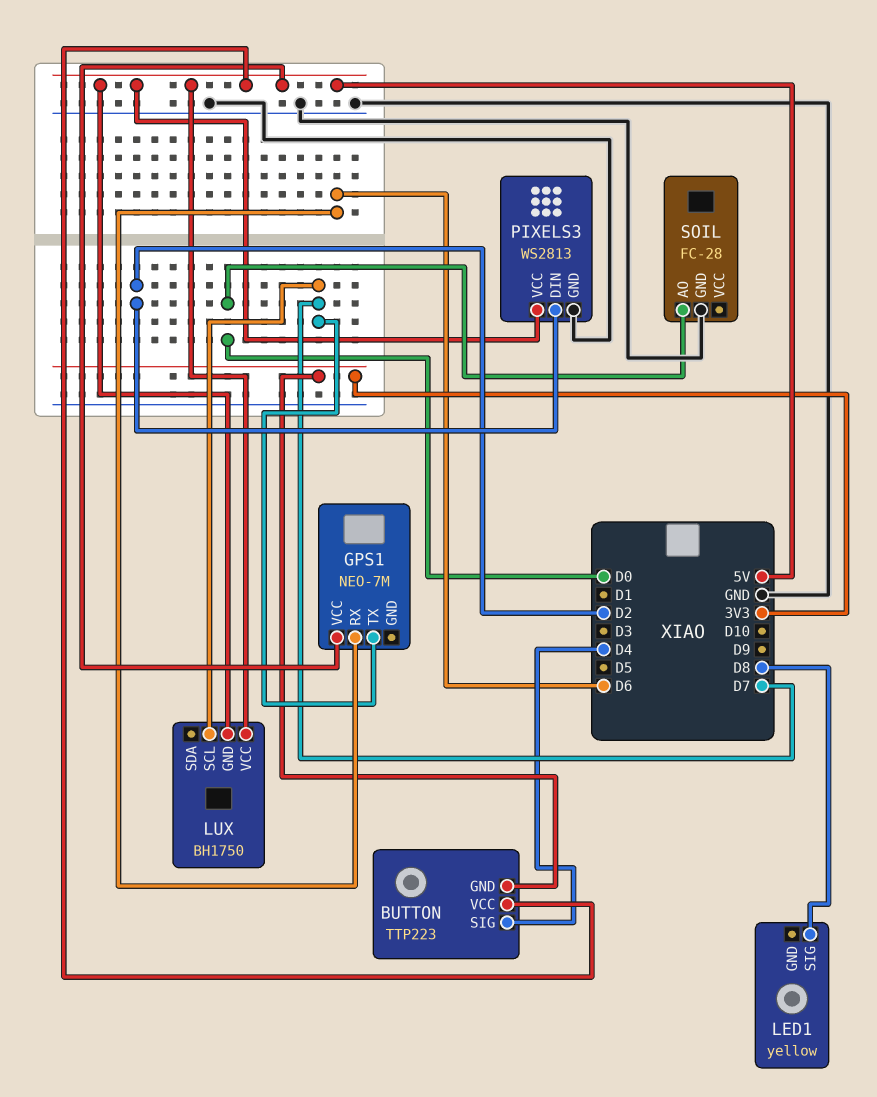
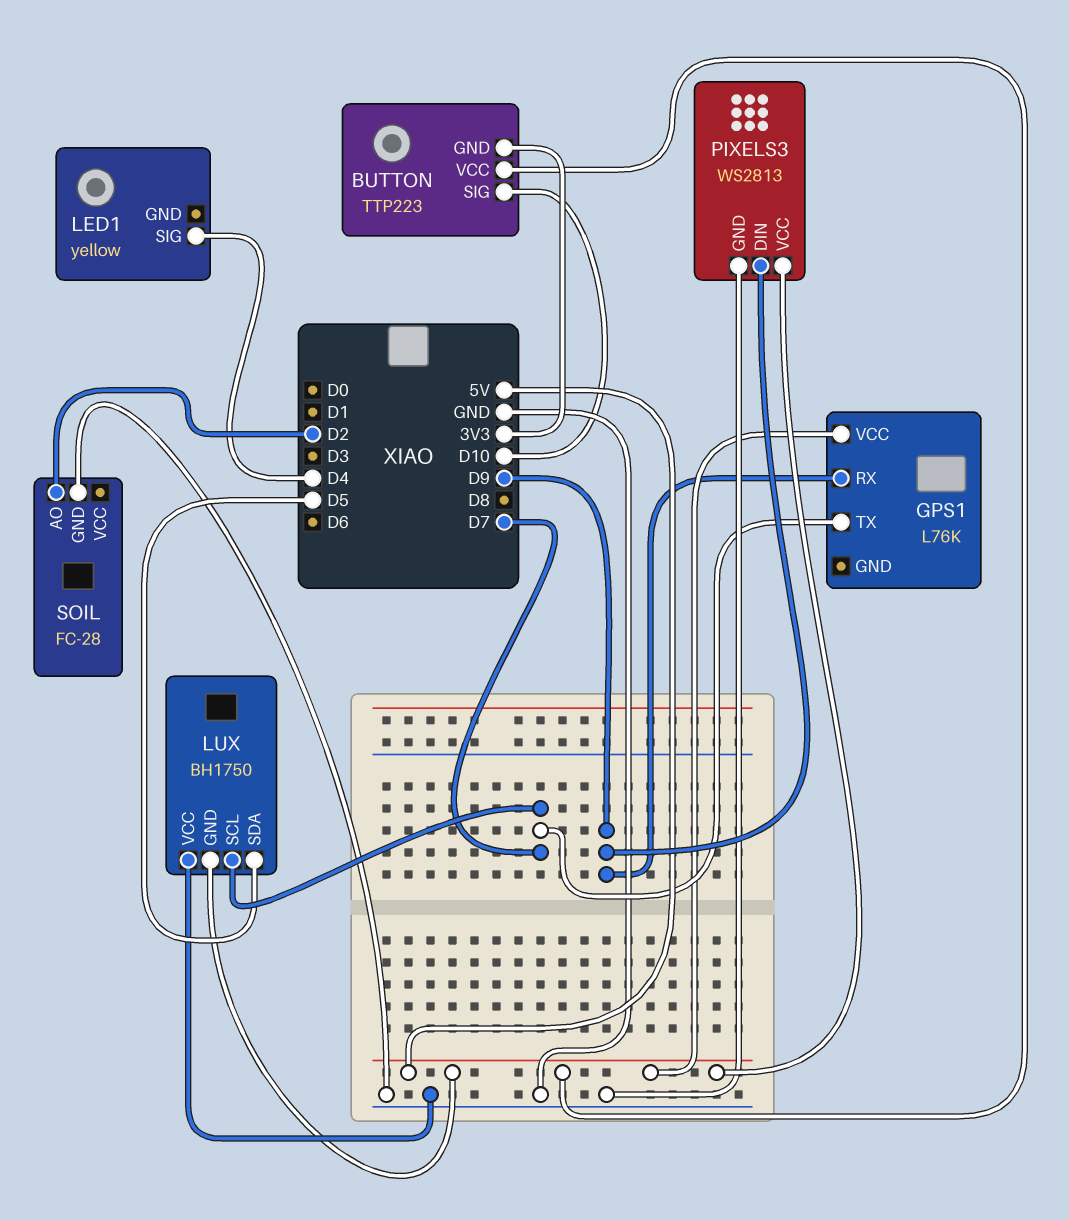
BUTTON pin SIG: D4 -> D10
GPS1: NEO-7M -> L76K
GPS1 pin RX: D6 -> D9
LED1 pin SIG: D8 -> D4
LUX pin SDA: none -> D5
LUX pin VCC: 5V -> GND
PIXELS3 pin DIN: D2 -> D9
SOIL pin AO: D0 -> D2

